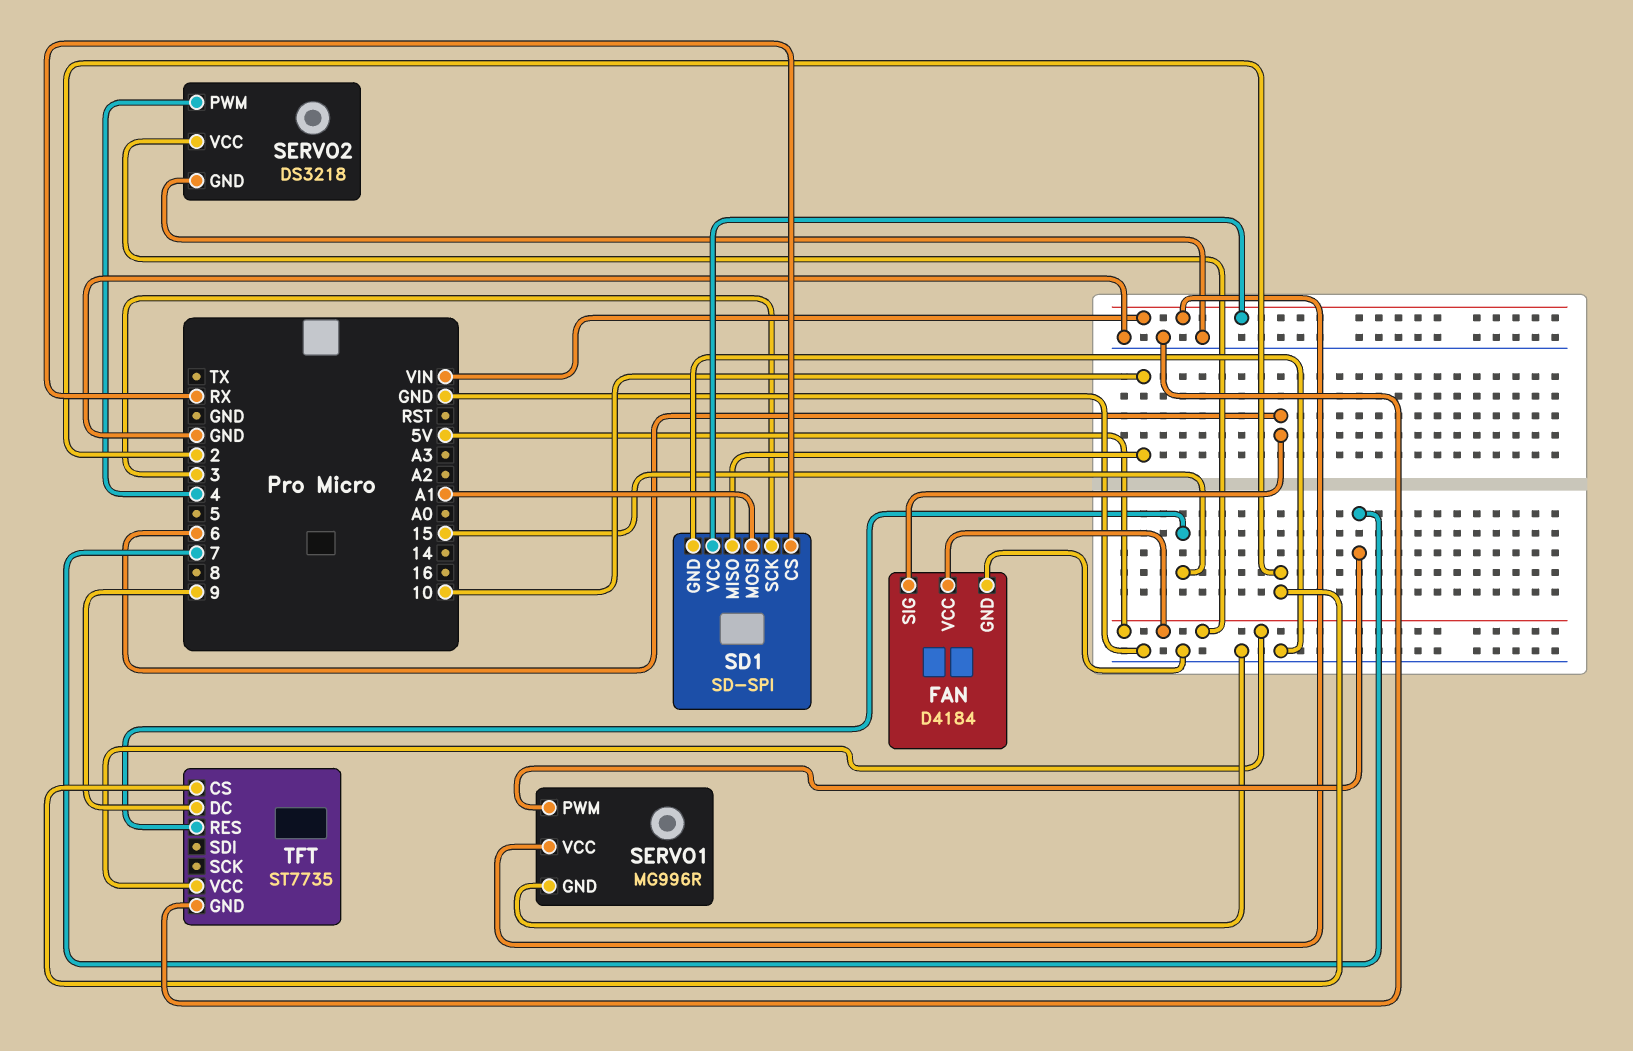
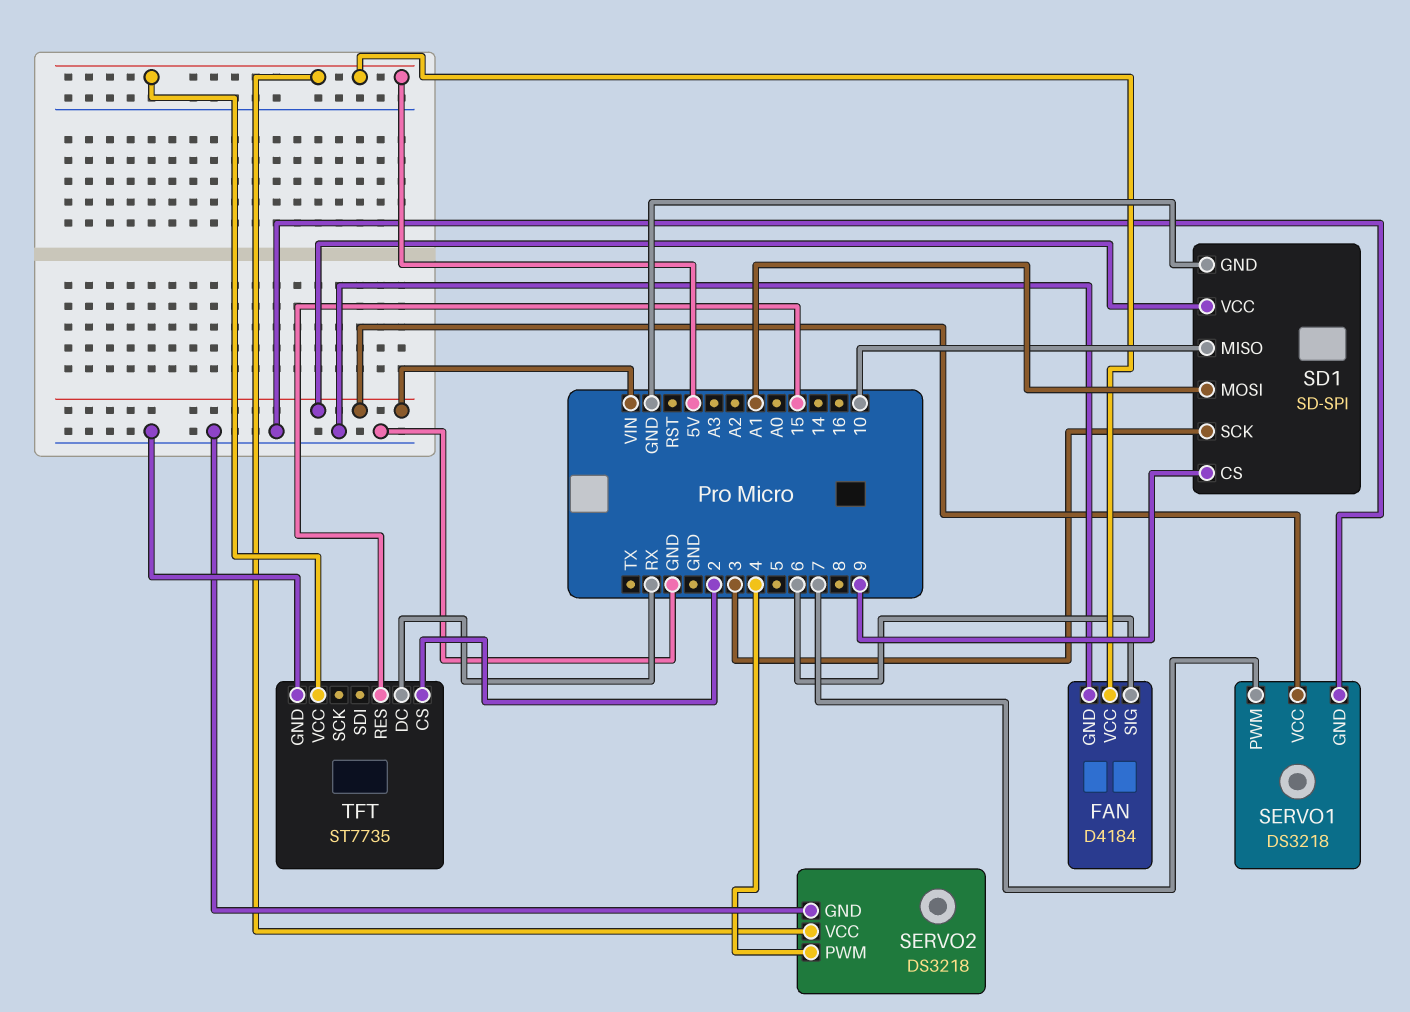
SD1 pin CS: RX -> 9
SERVO1: MG996R -> DS3218
TFT pin DC: 9 -> RX

